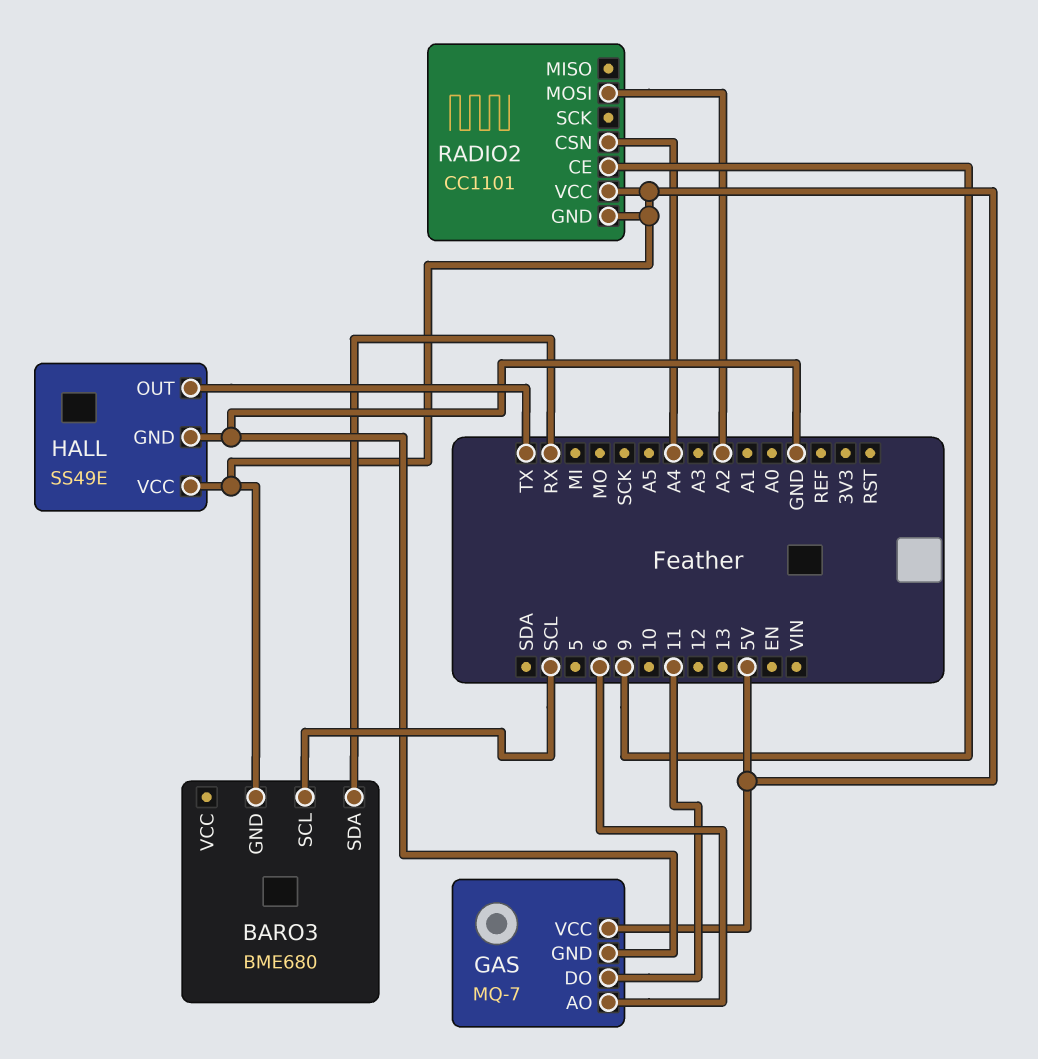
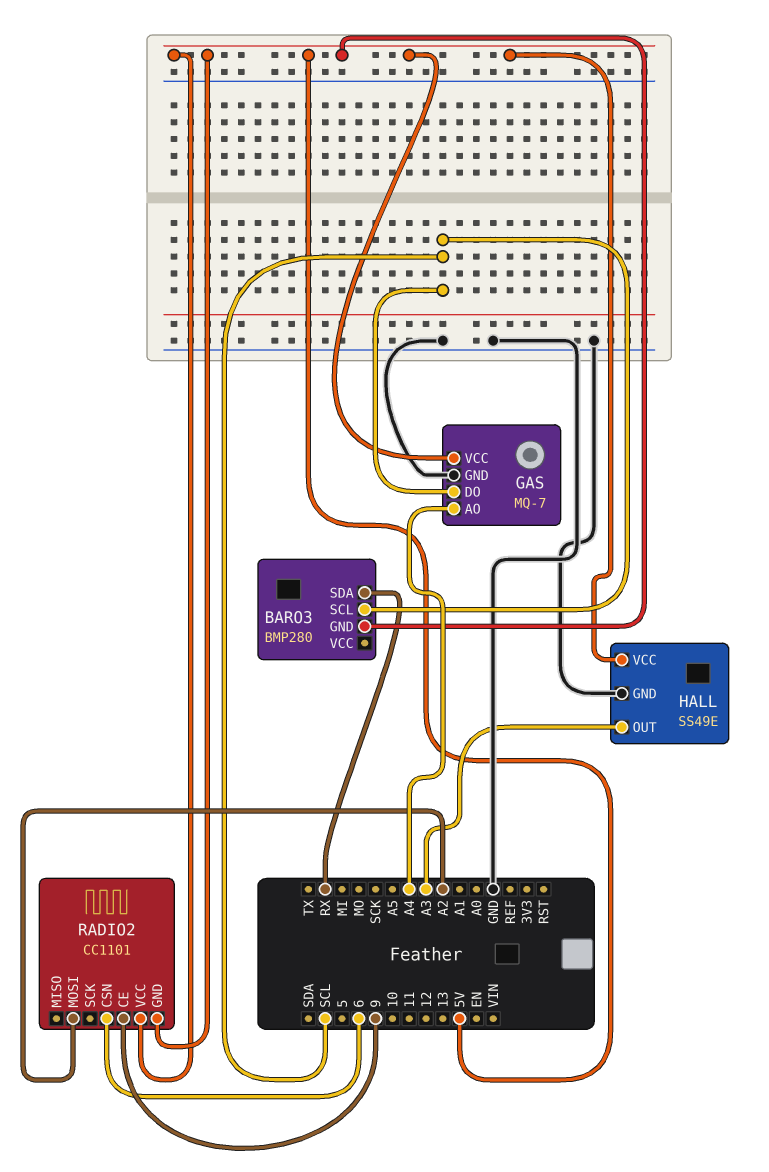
BARO3: BME680 -> BMP280
GAS pin AO: 6 -> A4
GAS pin DO: 11 -> SCL
HALL pin OUT: TX -> A3
RADIO2 pin CSN: A4 -> 6

